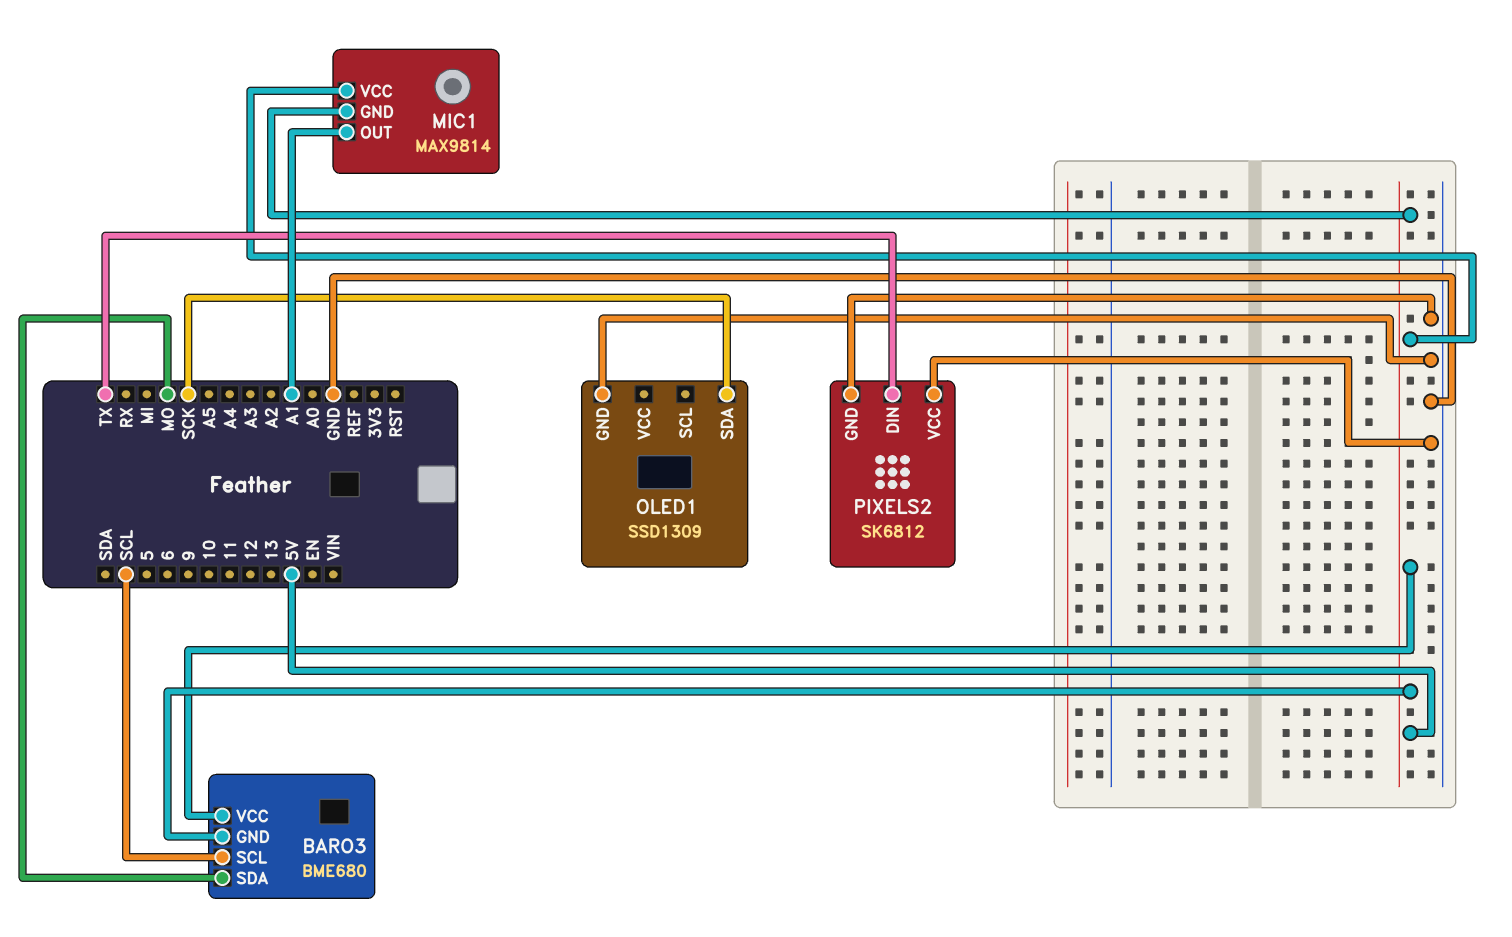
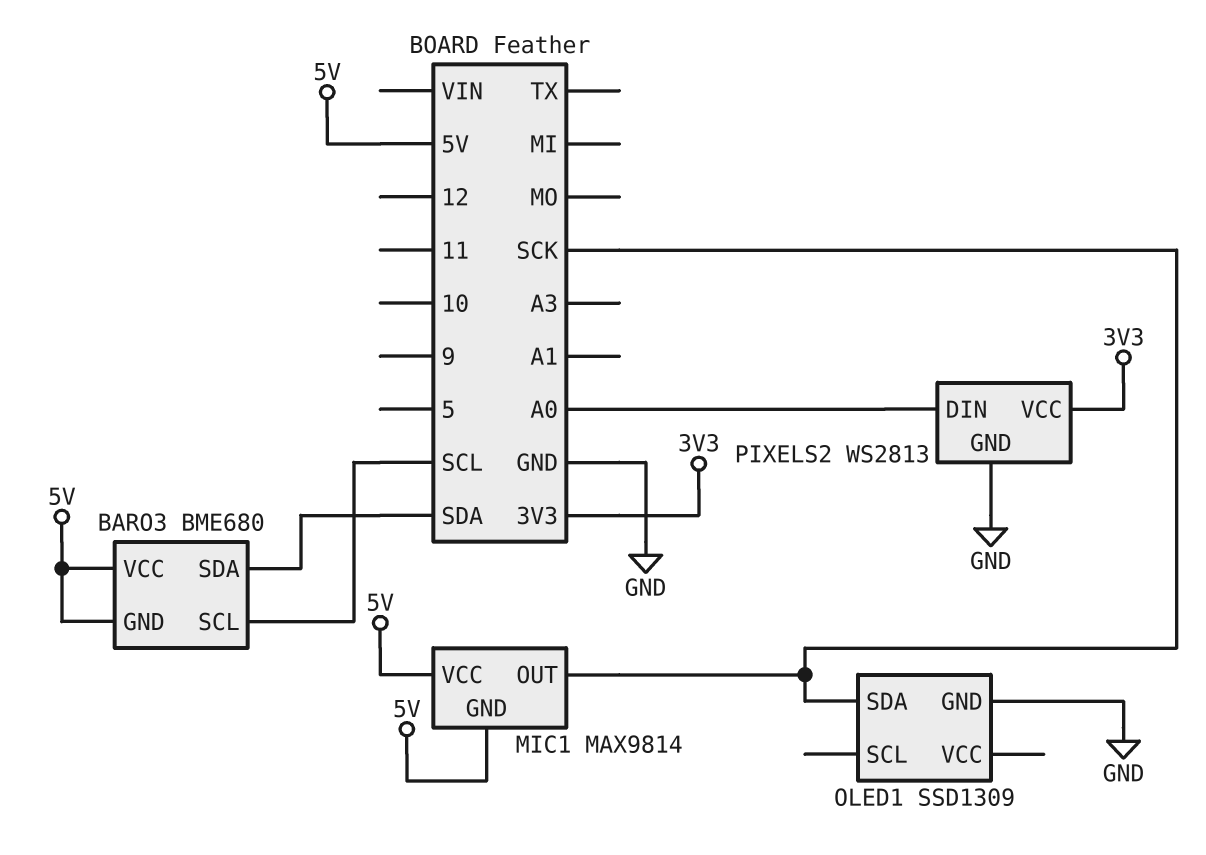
BARO3 pin SDA: MO -> SDA
MIC1 pin OUT: A1 -> SCK
PIXELS2: SK6812 -> WS2813
PIXELS2 pin DIN: TX -> A0
PIXELS2 pin VCC: GND -> 3V3

